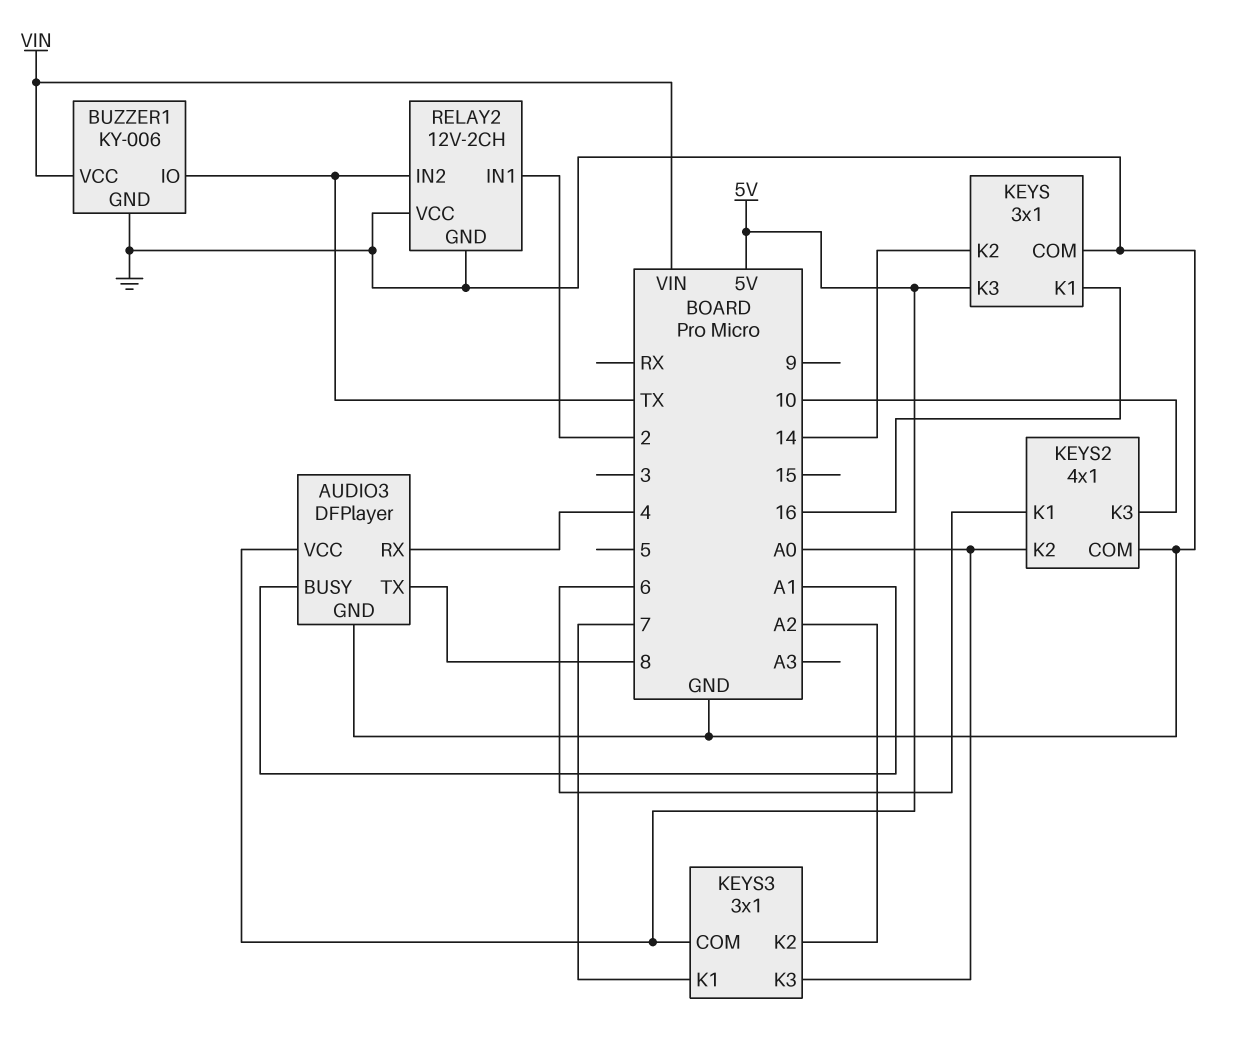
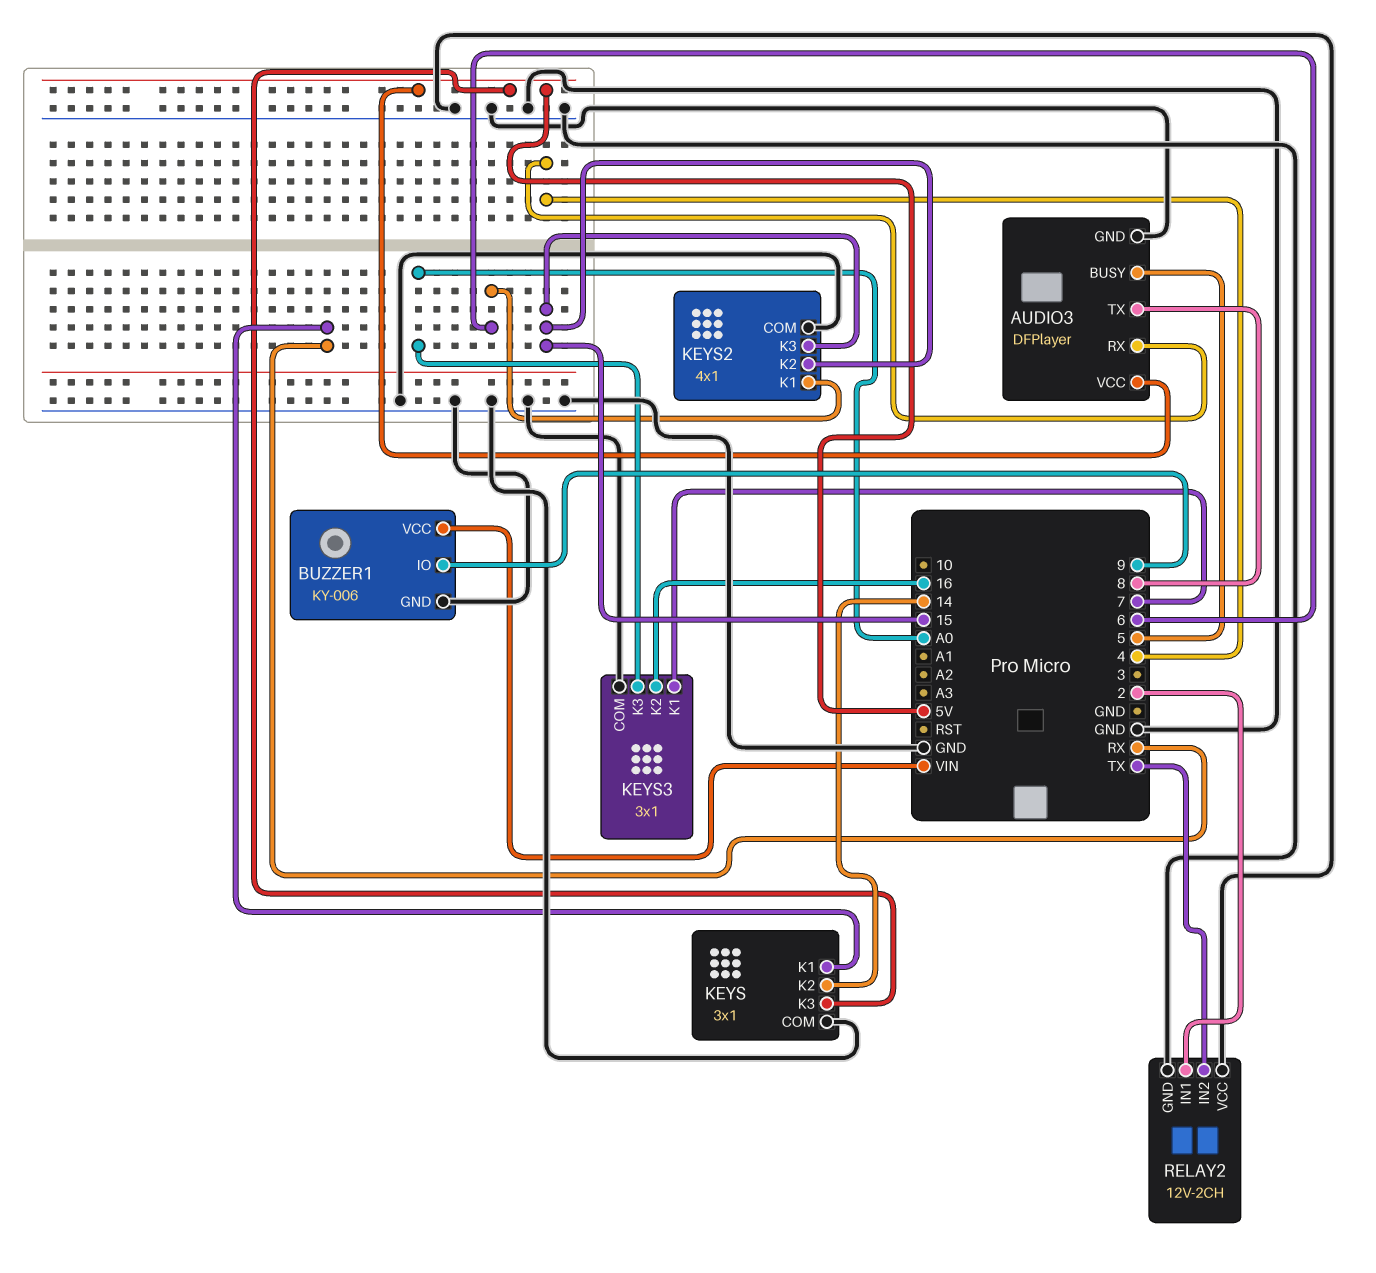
AUDIO3 pin BUSY: A1 -> 5
BUZZER1 pin IO: TX -> 9
KEYS pin K1: 16 -> RX
KEYS2 pin K2: A0 -> 15
KEYS2 pin K3: 10 -> 15
KEYS3 pin COM: 5V -> GND
KEYS3 pin K2: A2 -> 16

